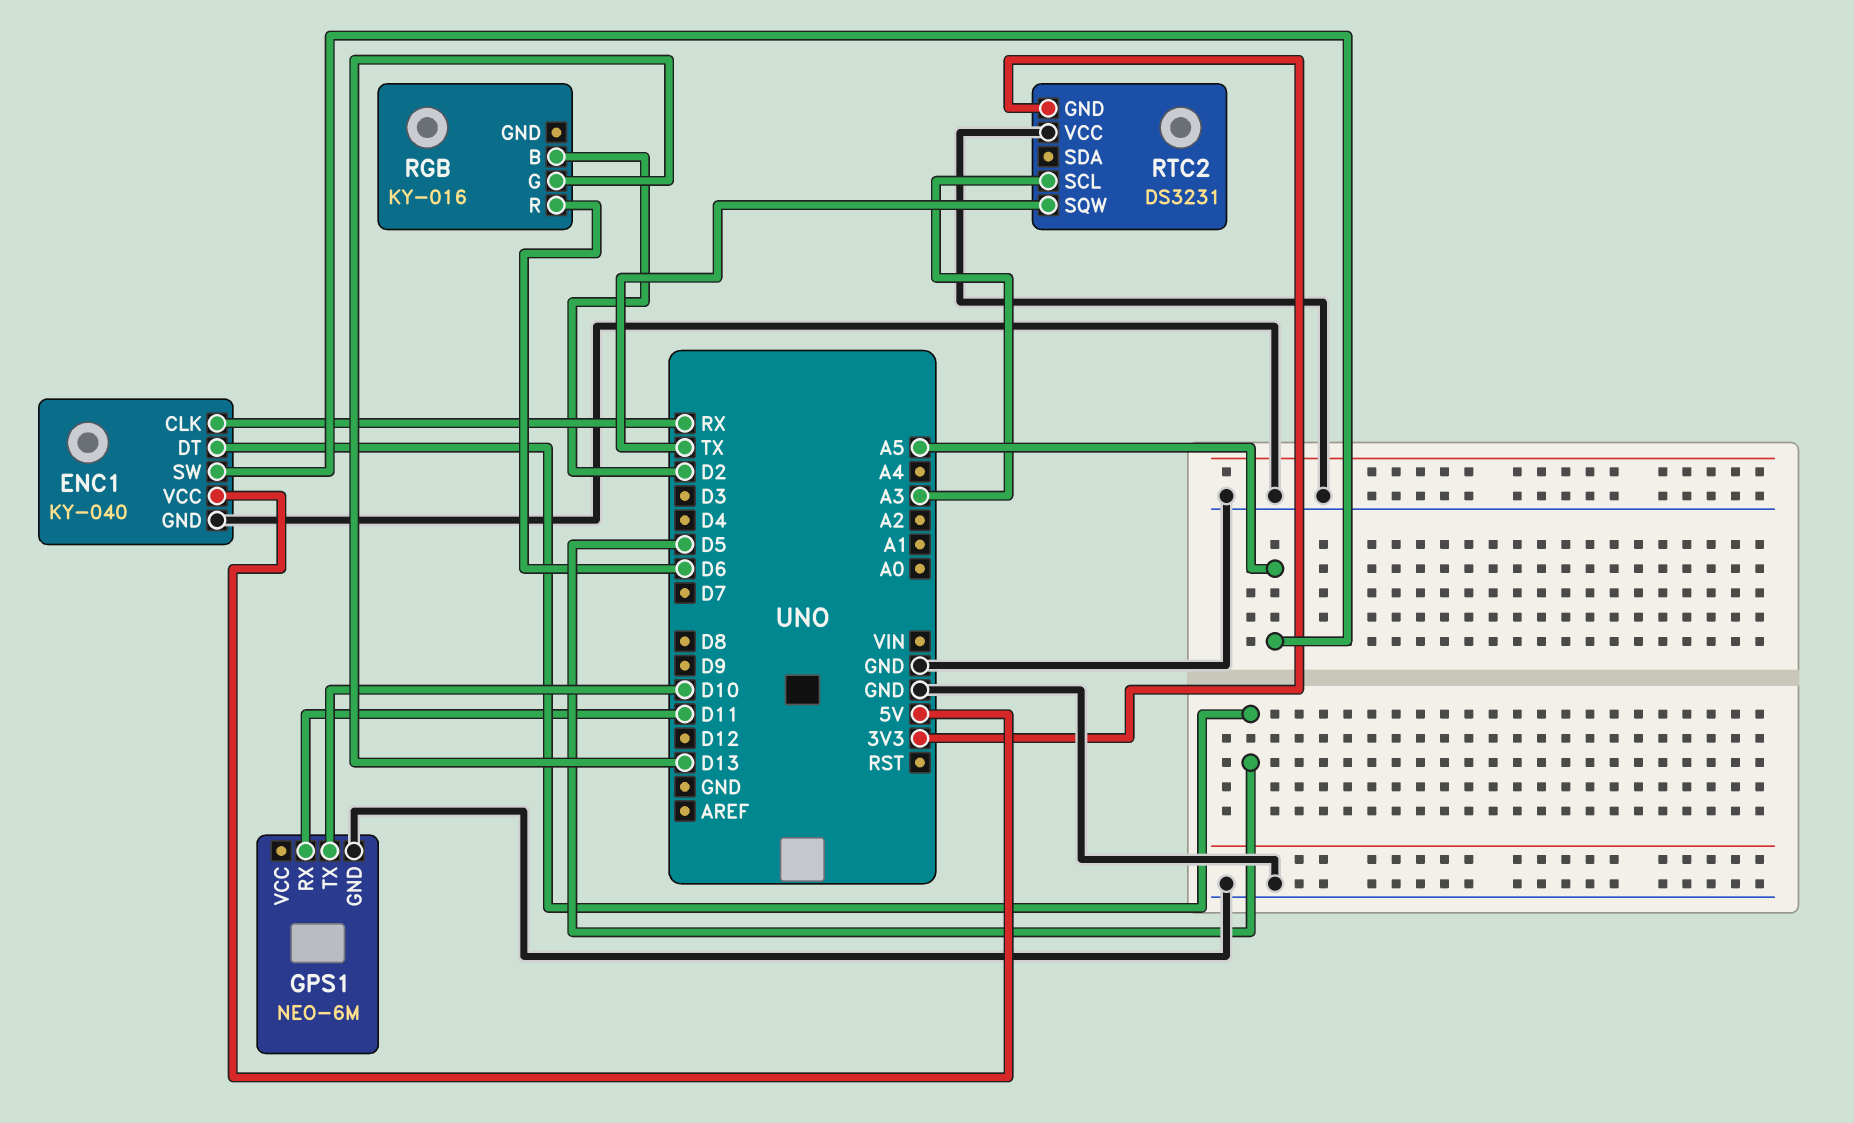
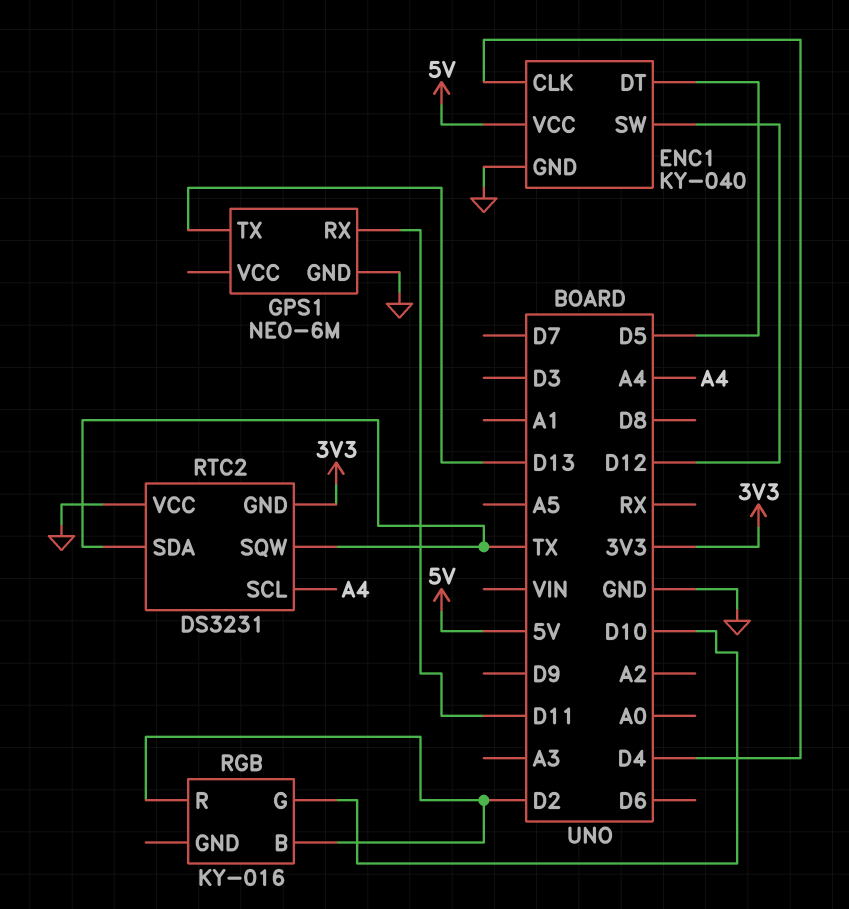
ENC1 pin CLK: RX -> D4
ENC1 pin SW: A5 -> D12
GPS1 pin TX: D10 -> D13
RGB pin G: D13 -> D10
RGB pin R: D6 -> D2
RTC2 pin SCL: A3 -> A4
RTC2 pin SDA: none -> TX

